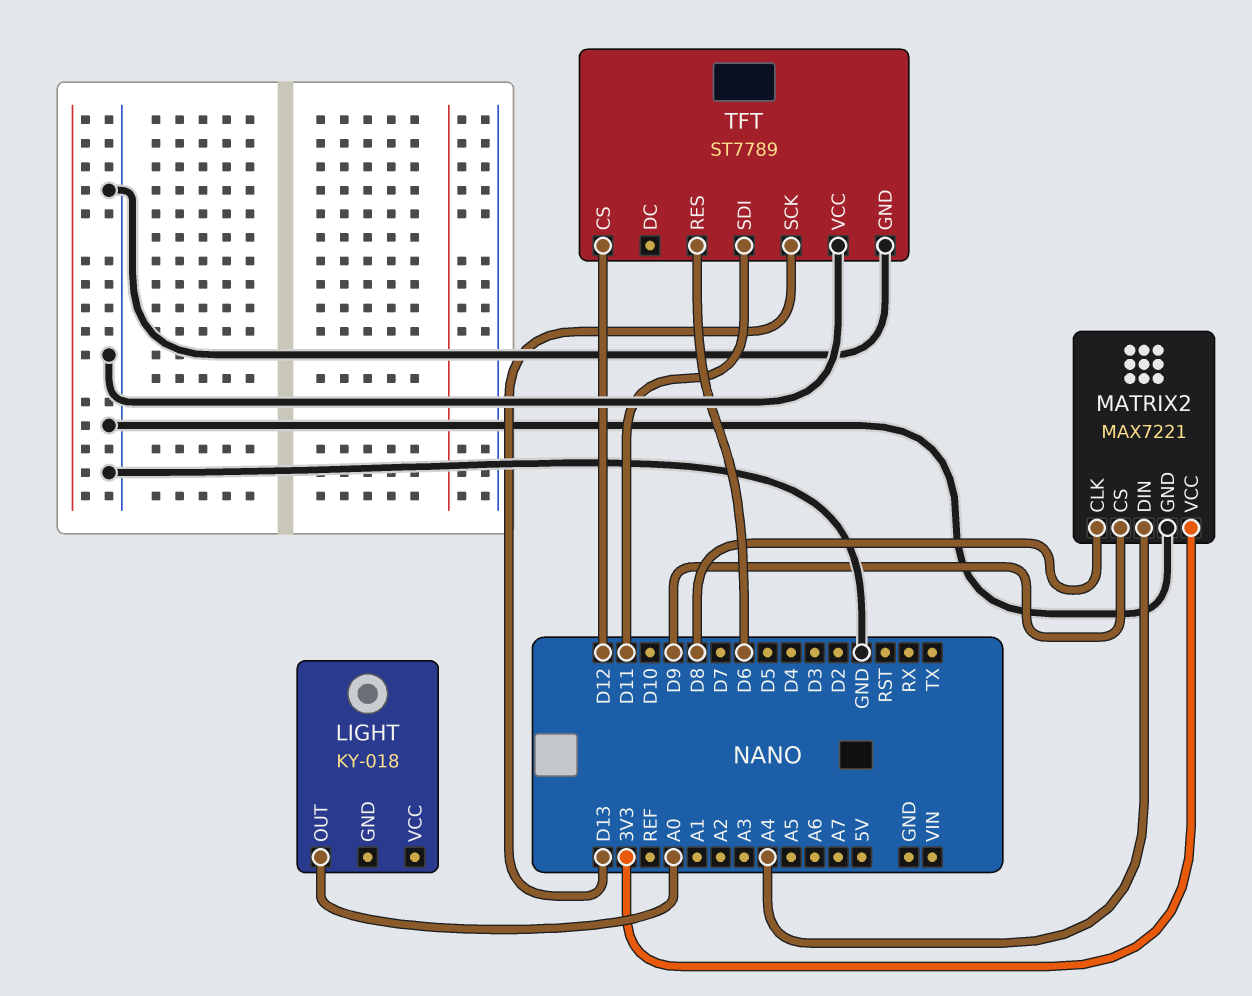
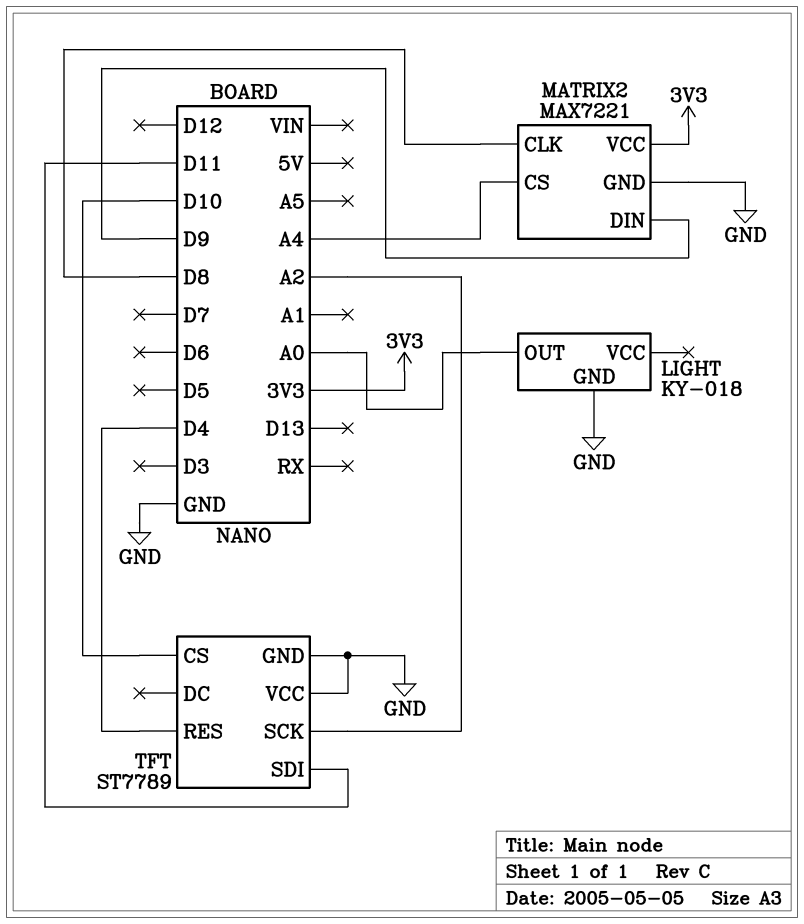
LIGHT pin GND: none -> GND
MATRIX2 pin CS: D9 -> A4
MATRIX2 pin DIN: A4 -> D9
TFT pin CS: D12 -> D10
TFT pin RES: D6 -> D4
TFT pin SCK: D13 -> A2

